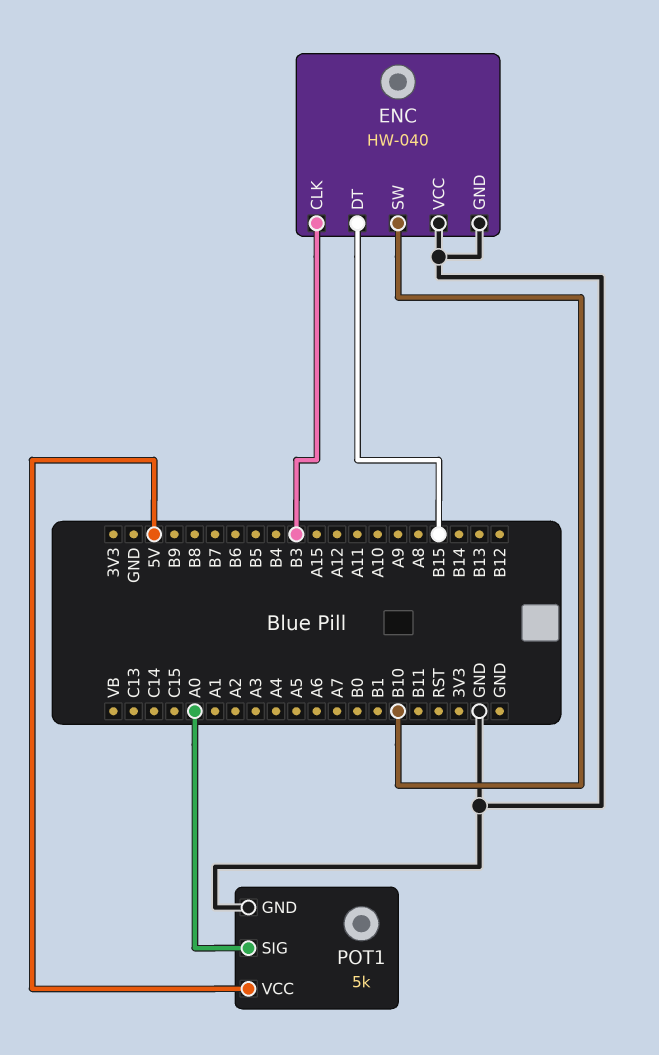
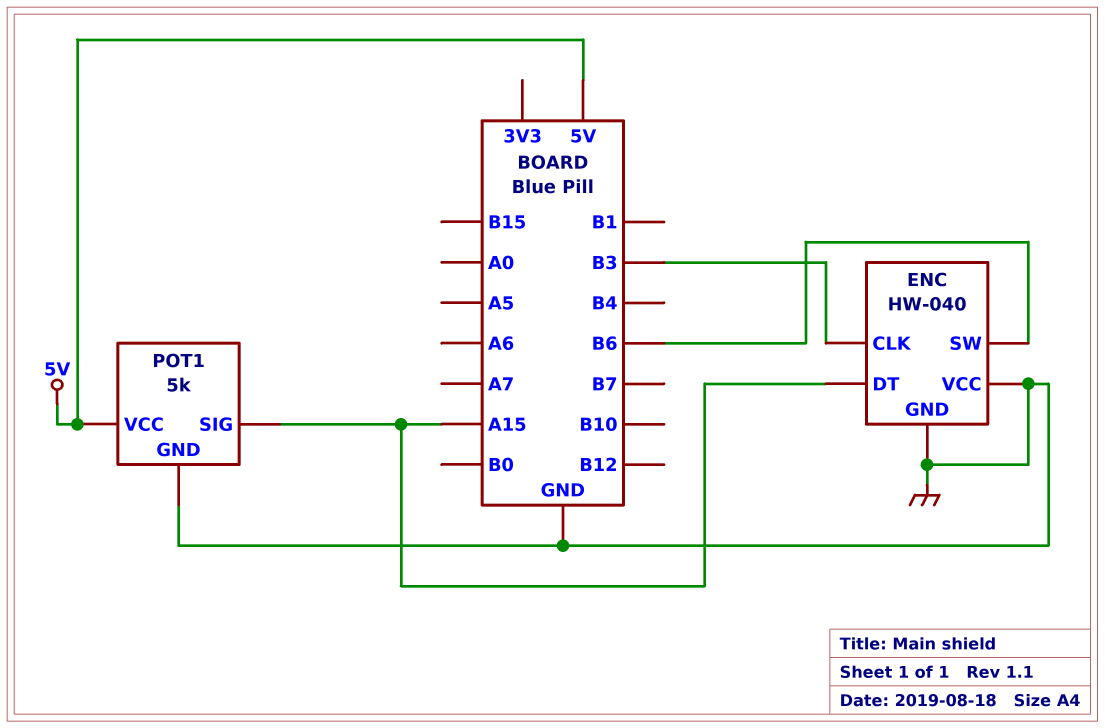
ENC pin DT: B15 -> A15
ENC pin SW: B10 -> B6
POT1 pin SIG: A0 -> A15

